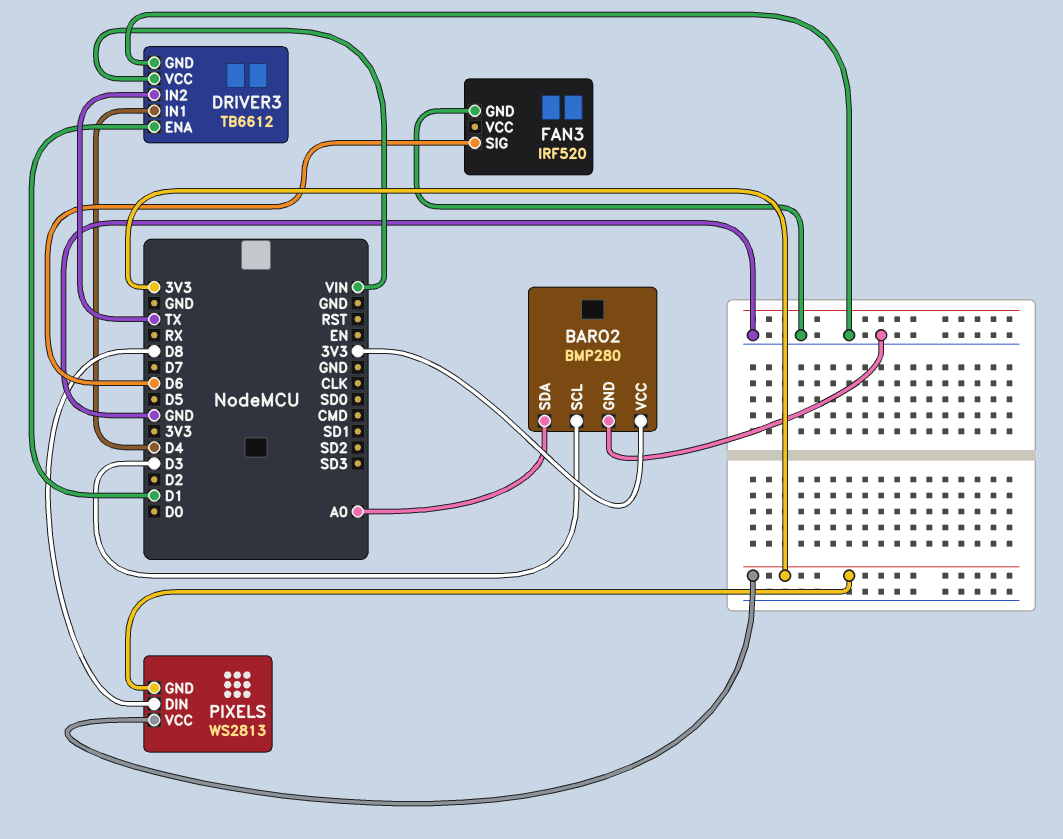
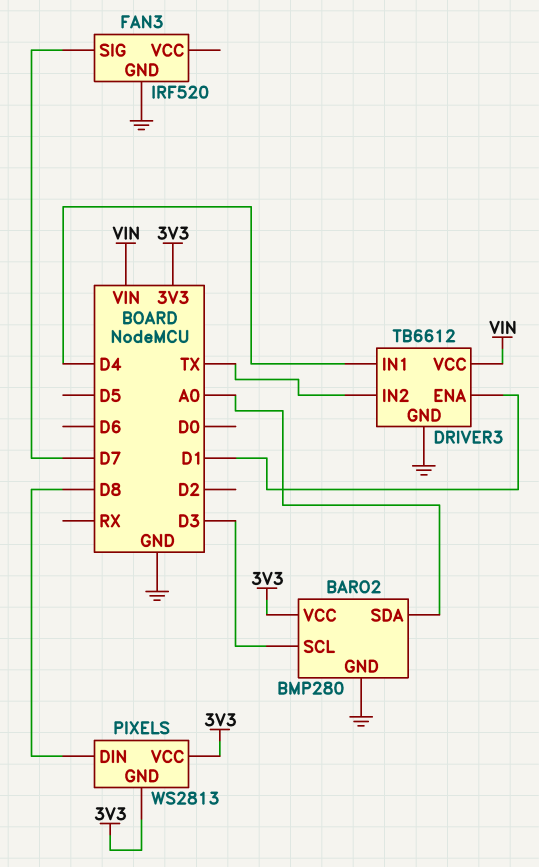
FAN3 pin SIG: D6 -> D7

